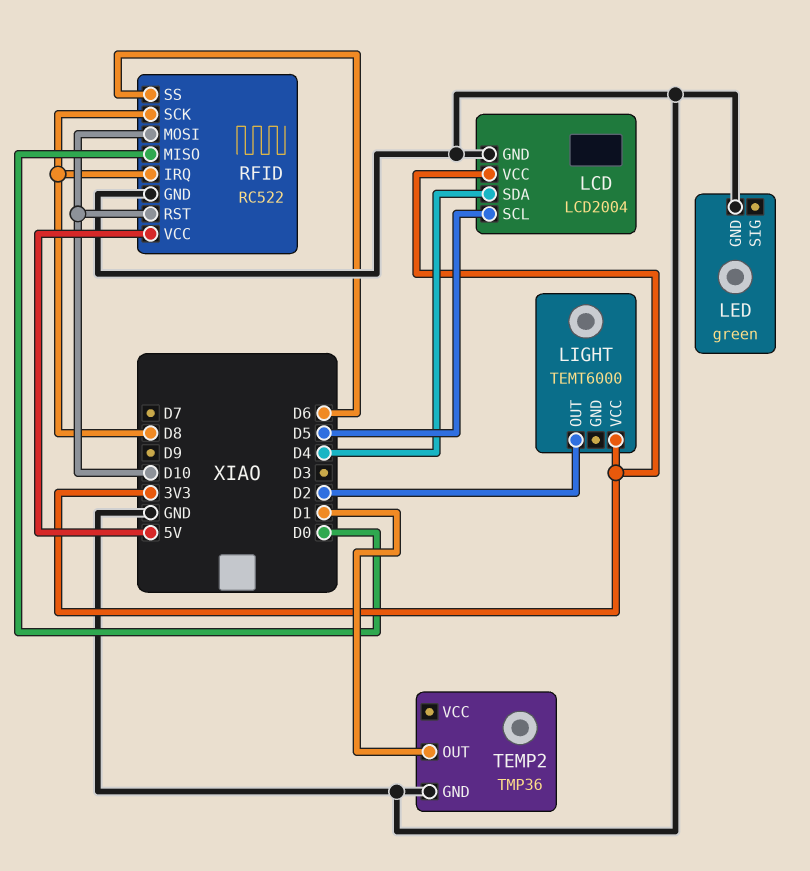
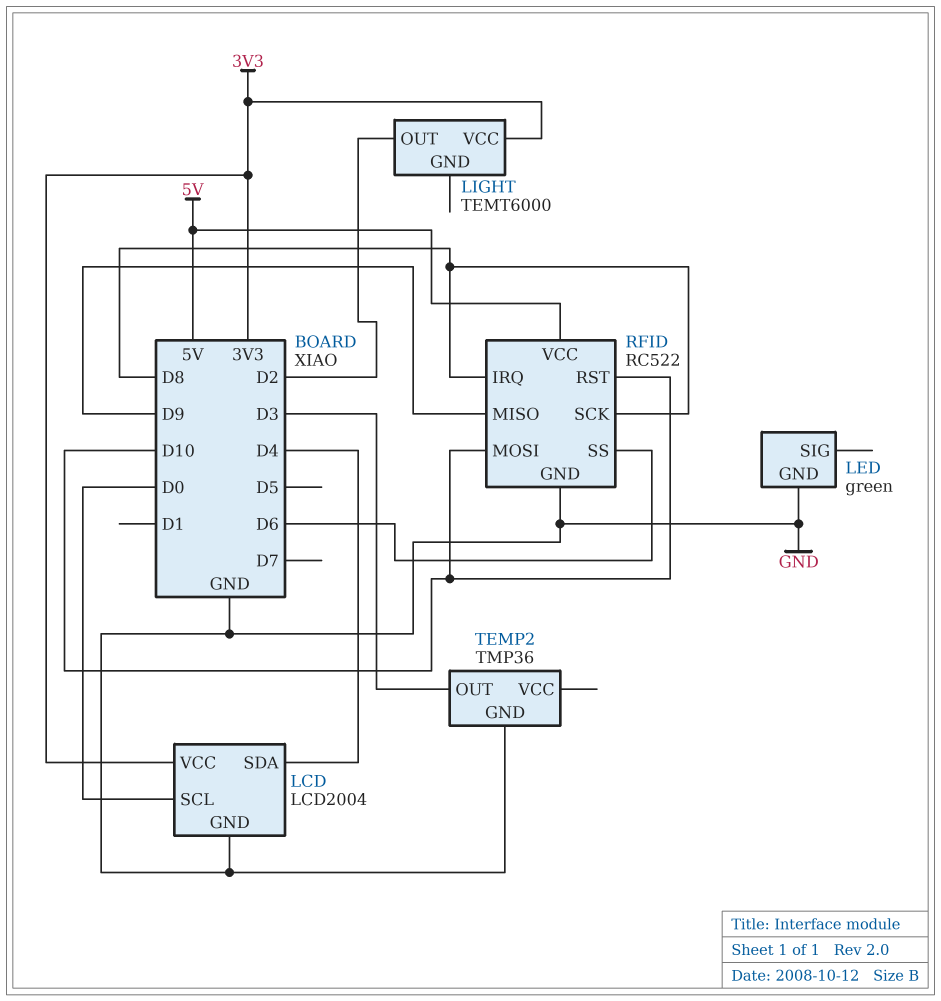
LCD pin SCL: D5 -> D0
RFID pin MISO: D0 -> D9
TEMP2 pin OUT: D1 -> D3

